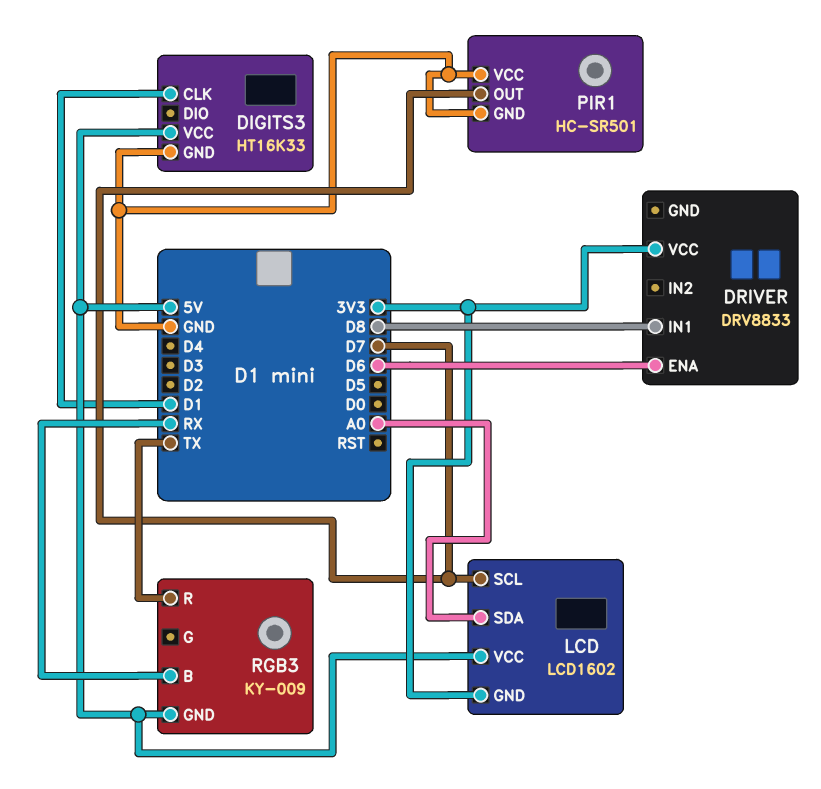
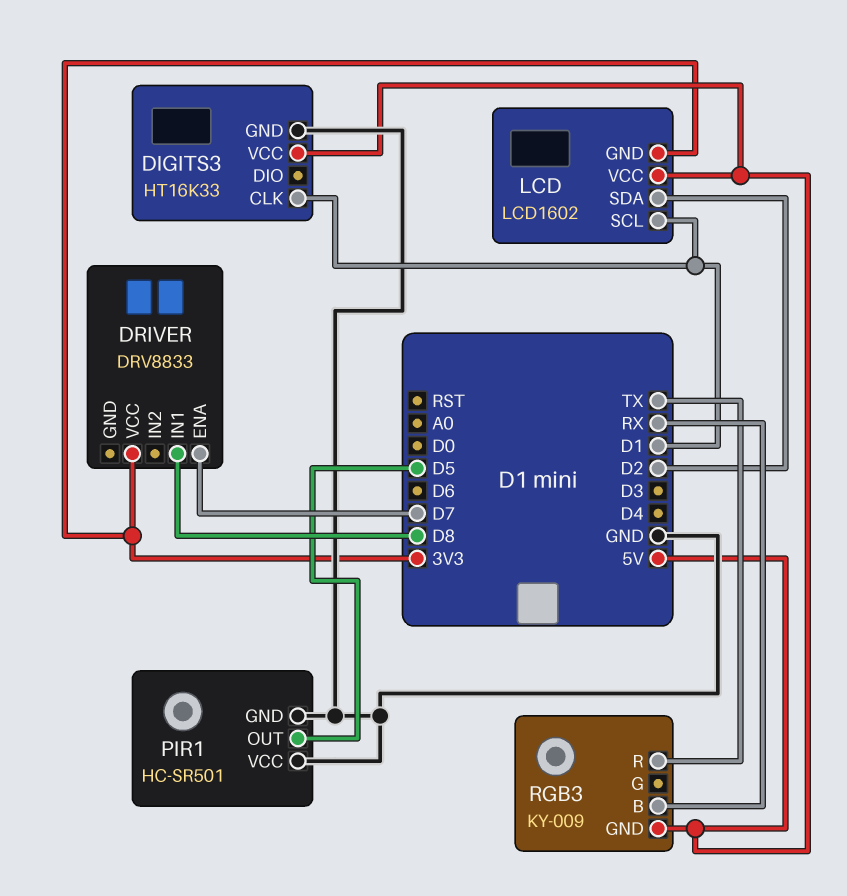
DRIVER pin ENA: D6 -> D7
LCD pin SCL: D7 -> D1
LCD pin SDA: A0 -> D2
PIR1 pin OUT: D7 -> D5

